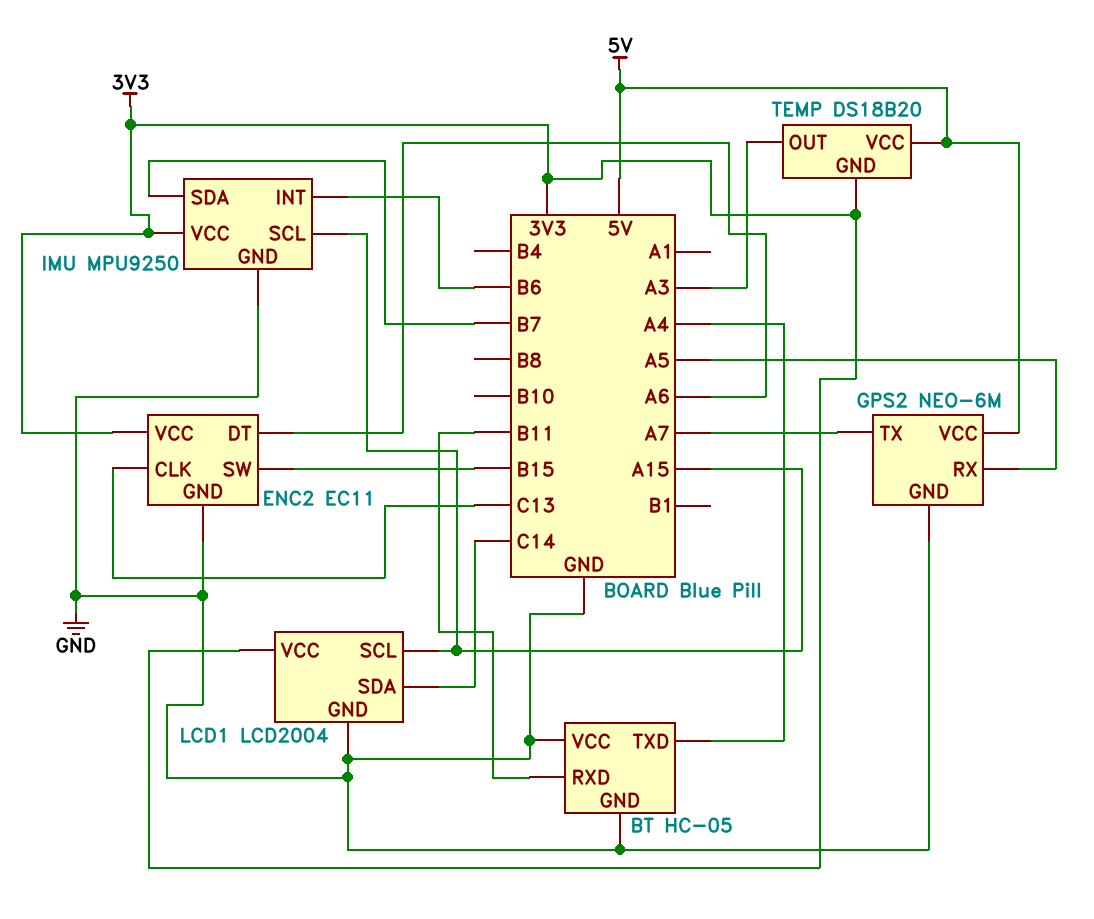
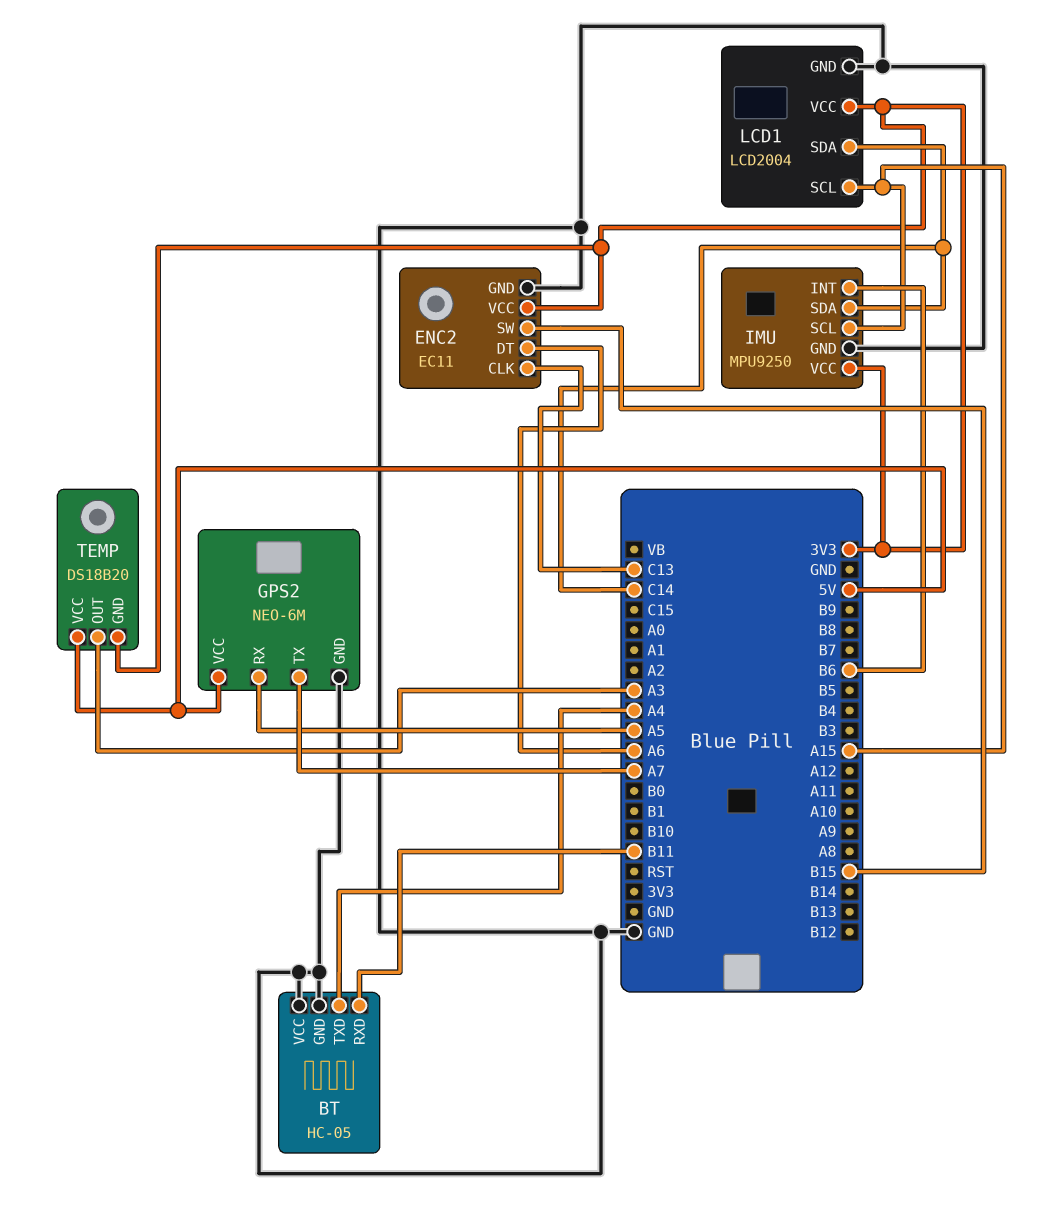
IMU pin SDA: B7 -> C14

